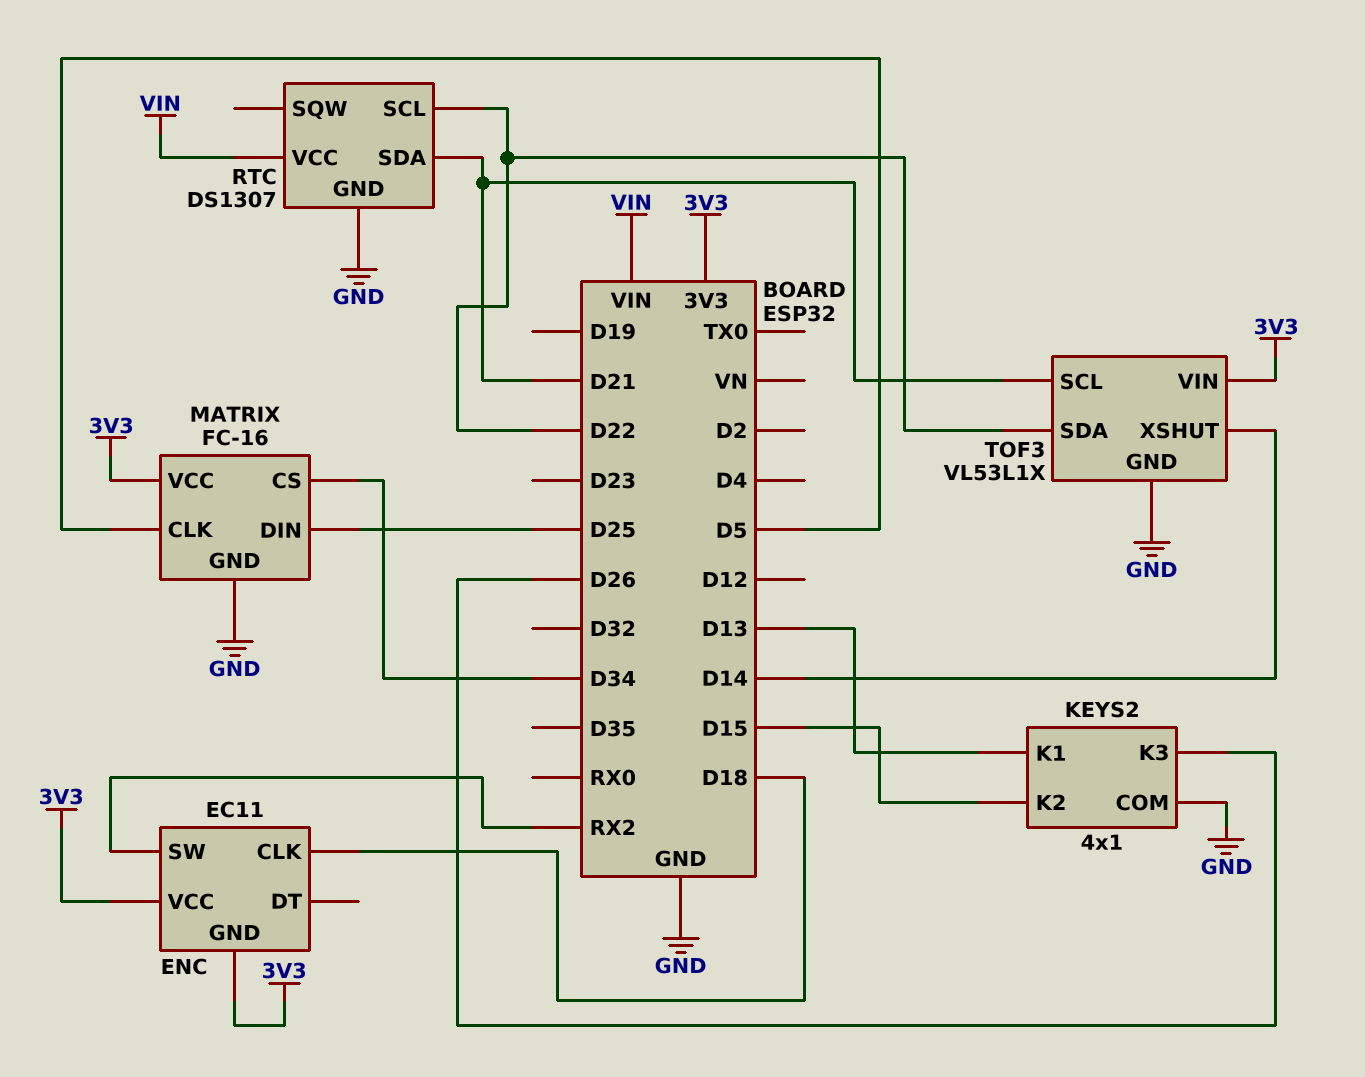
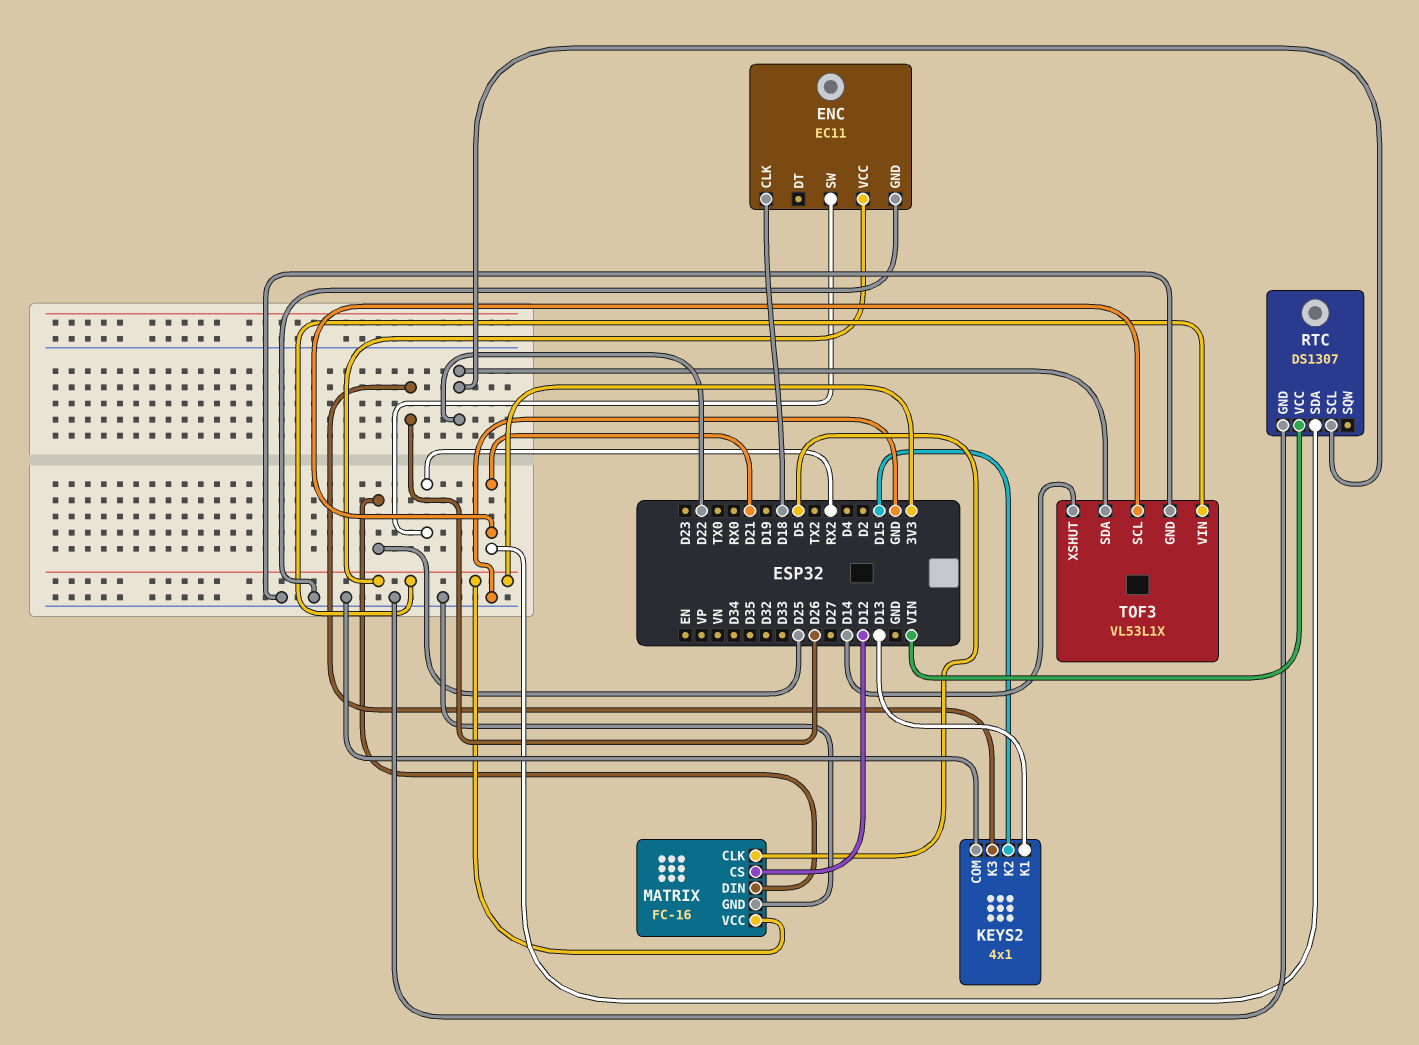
ENC pin GND: 3V3 -> GND
MATRIX pin CS: D34 -> D12

